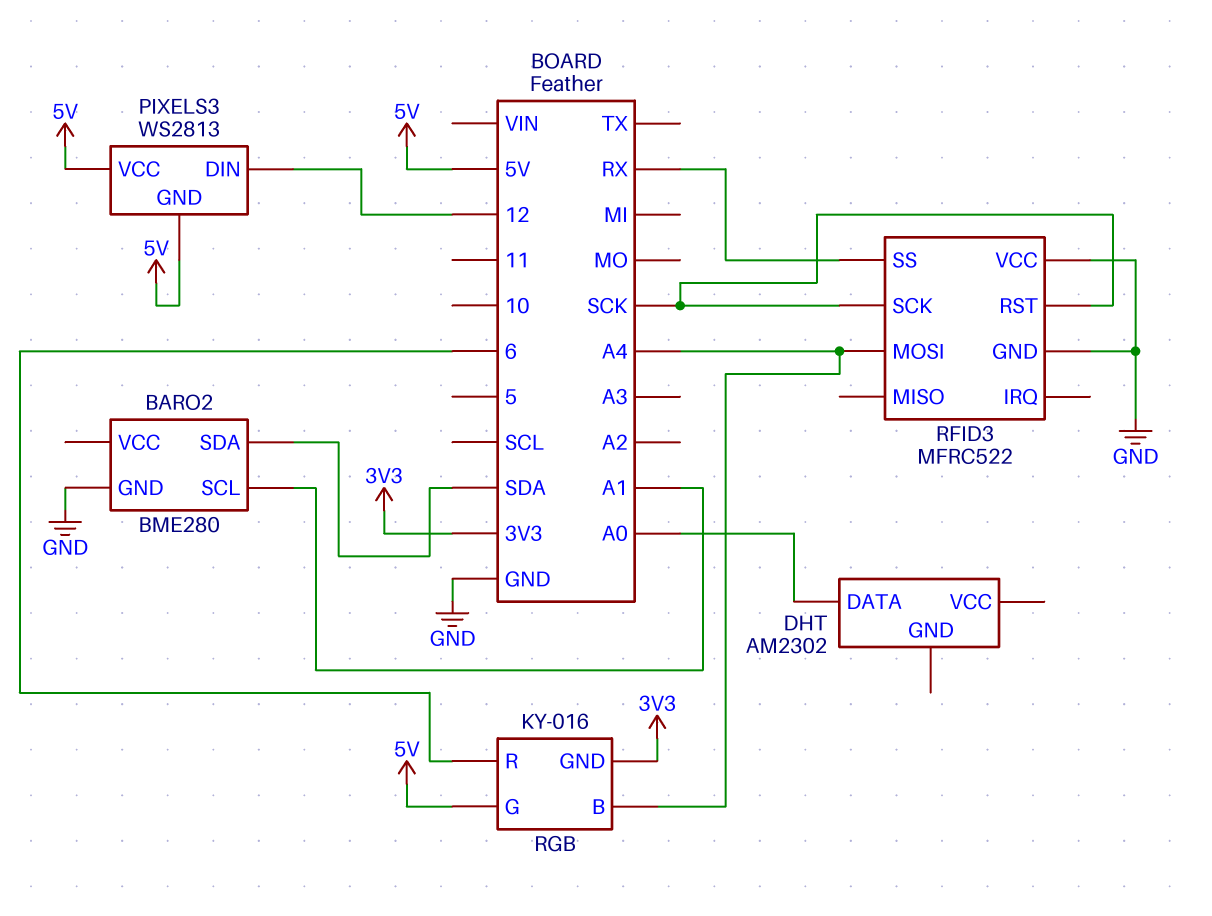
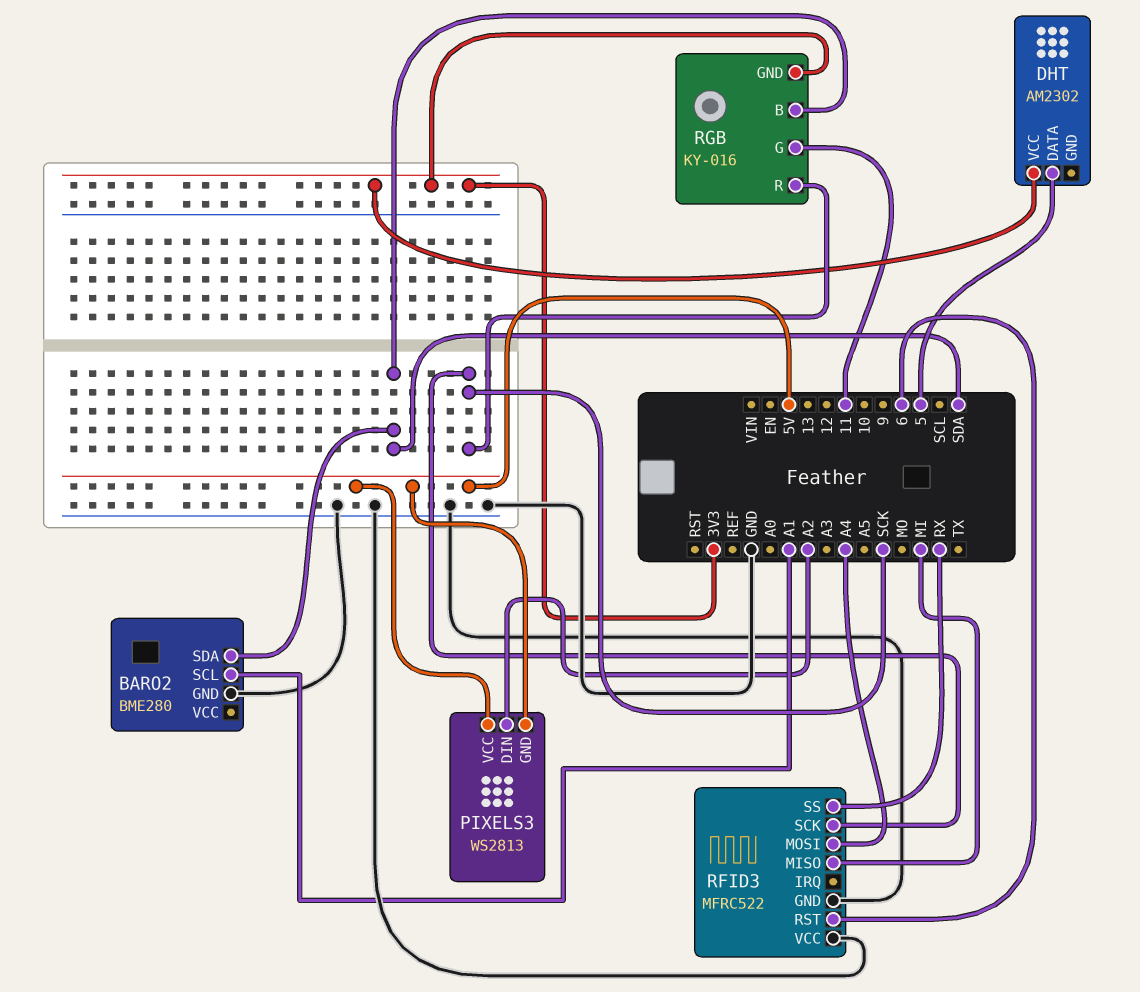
DHT pin DATA: A0 -> 5
DHT pin VCC: none -> 3V3
PIXELS3 pin DIN: 12 -> A2
RFID3 pin MISO: none -> MI
RFID3 pin RST: SCK -> 6
RGB pin B: A4 -> SDA
RGB pin G: 5V -> 11
RGB pin R: 6 -> SCK

